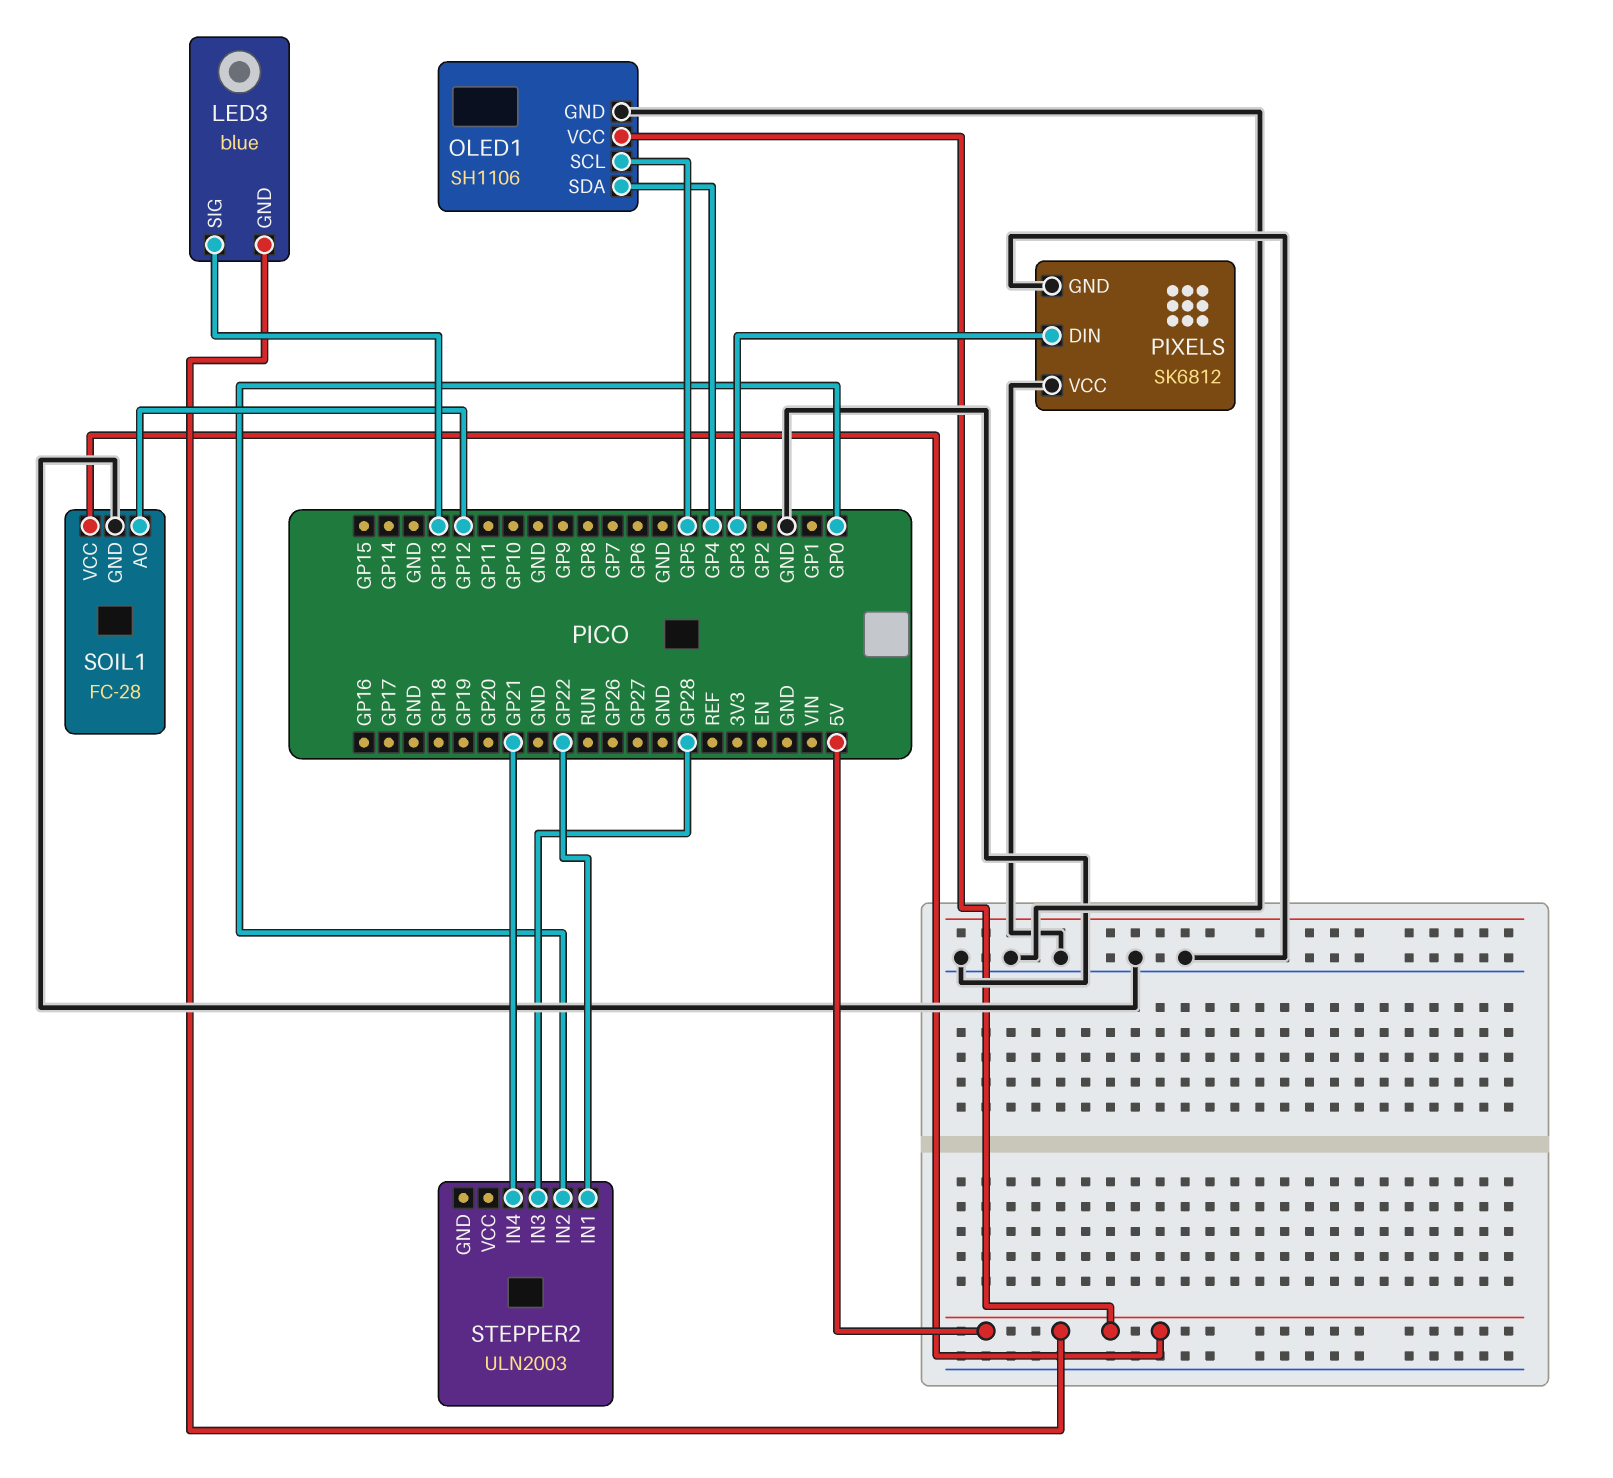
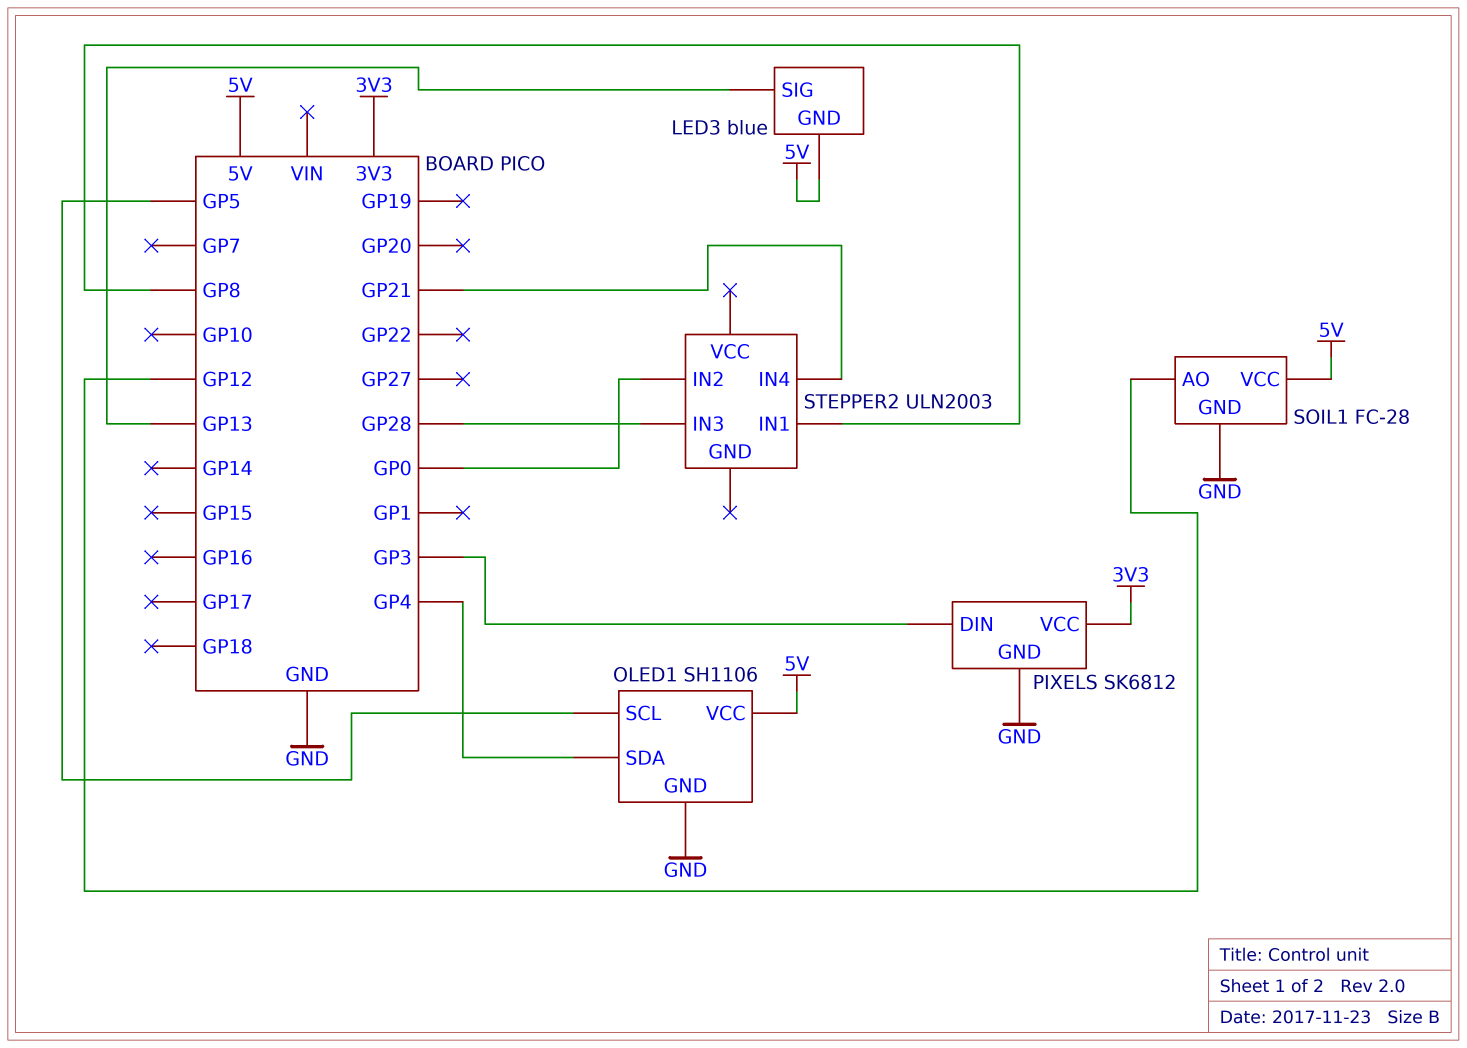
PIXELS pin VCC: GND -> 3V3
STEPPER2 pin IN1: GP22 -> GP8

